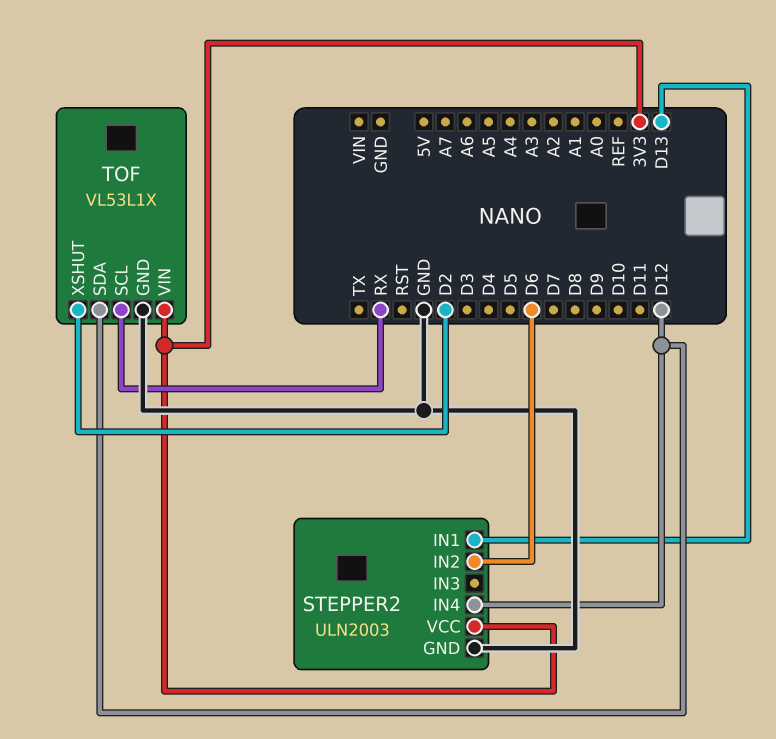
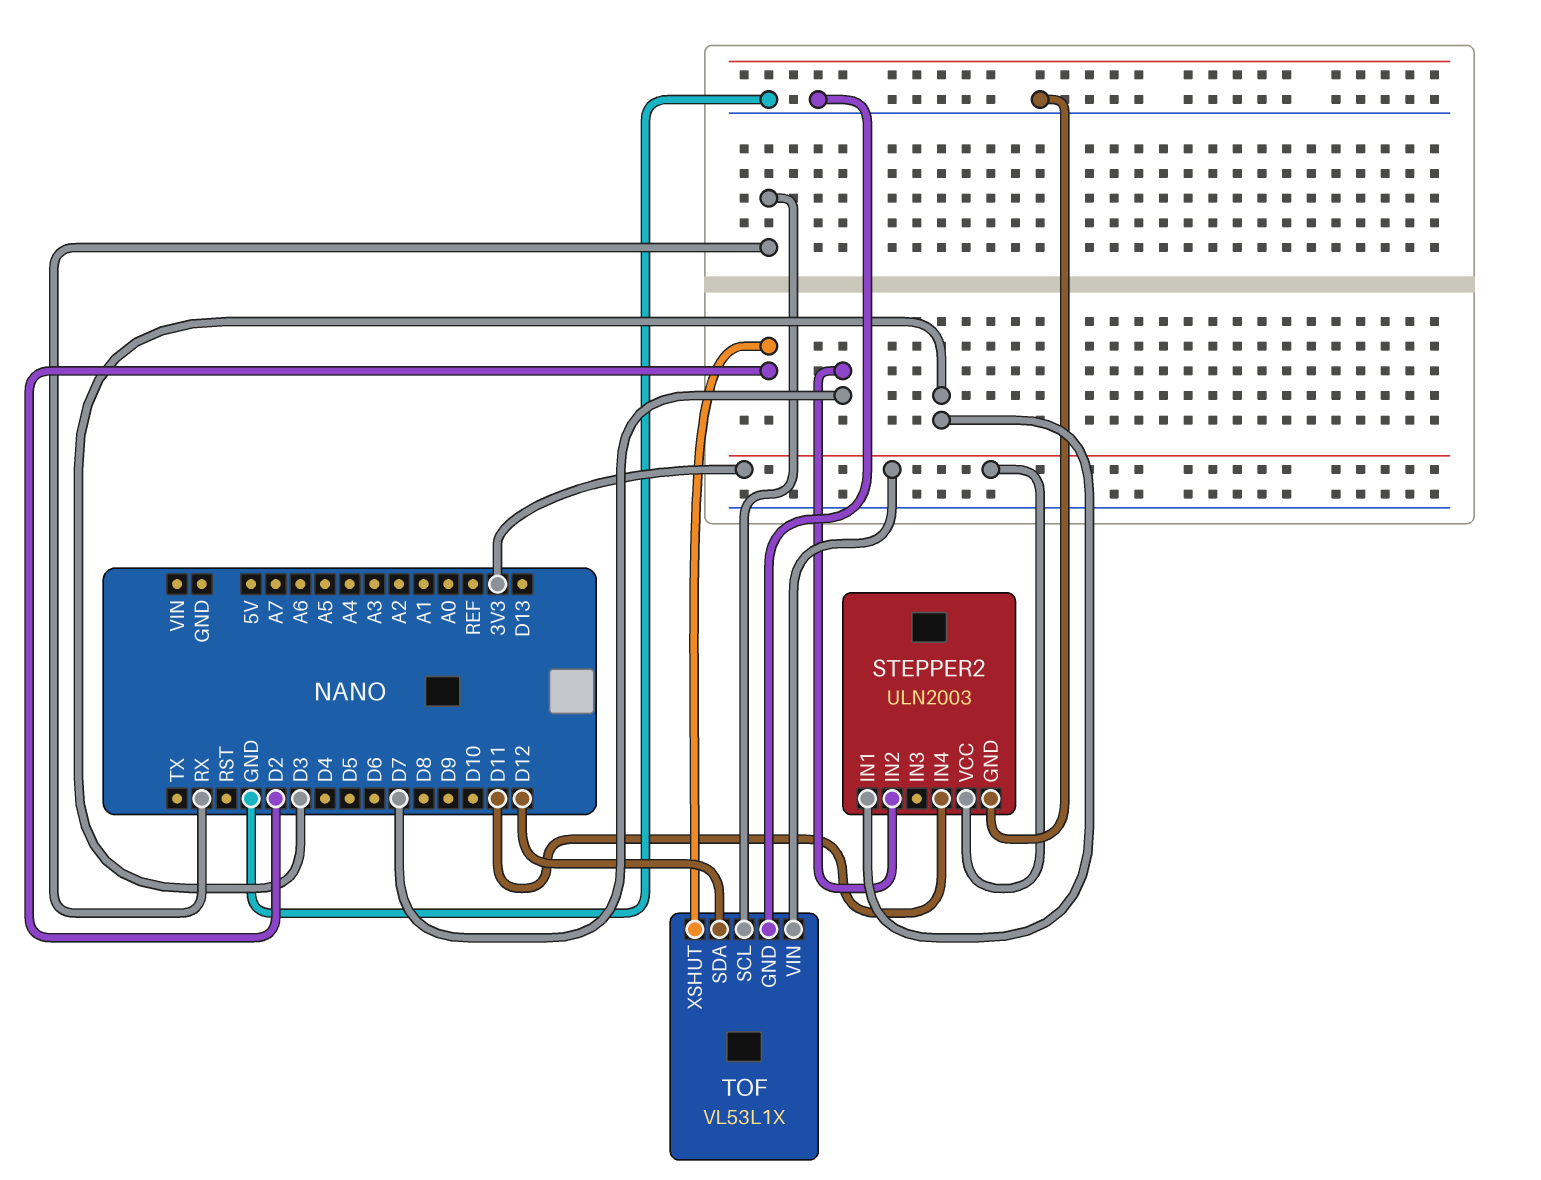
STEPPER2 pin IN1: D13 -> D3
STEPPER2 pin IN2: D6 -> D7
STEPPER2 pin IN4: D12 -> D11

